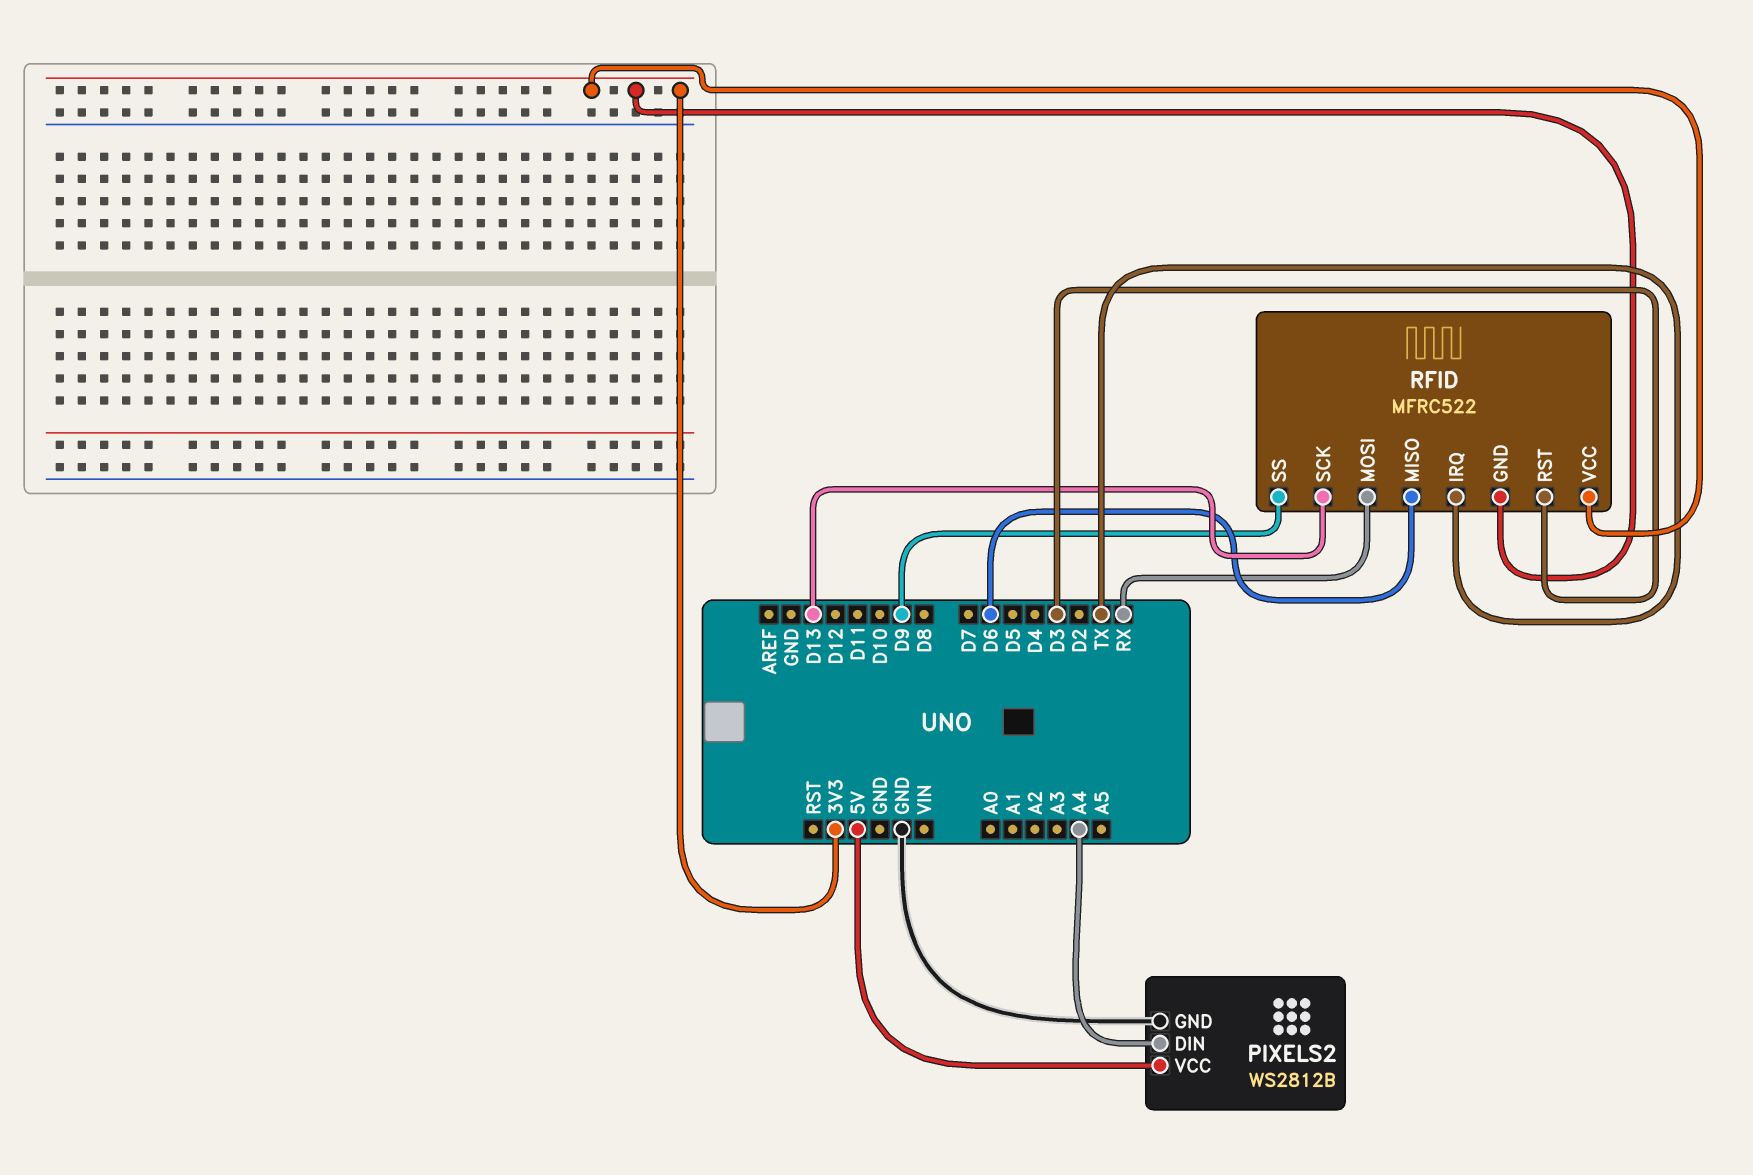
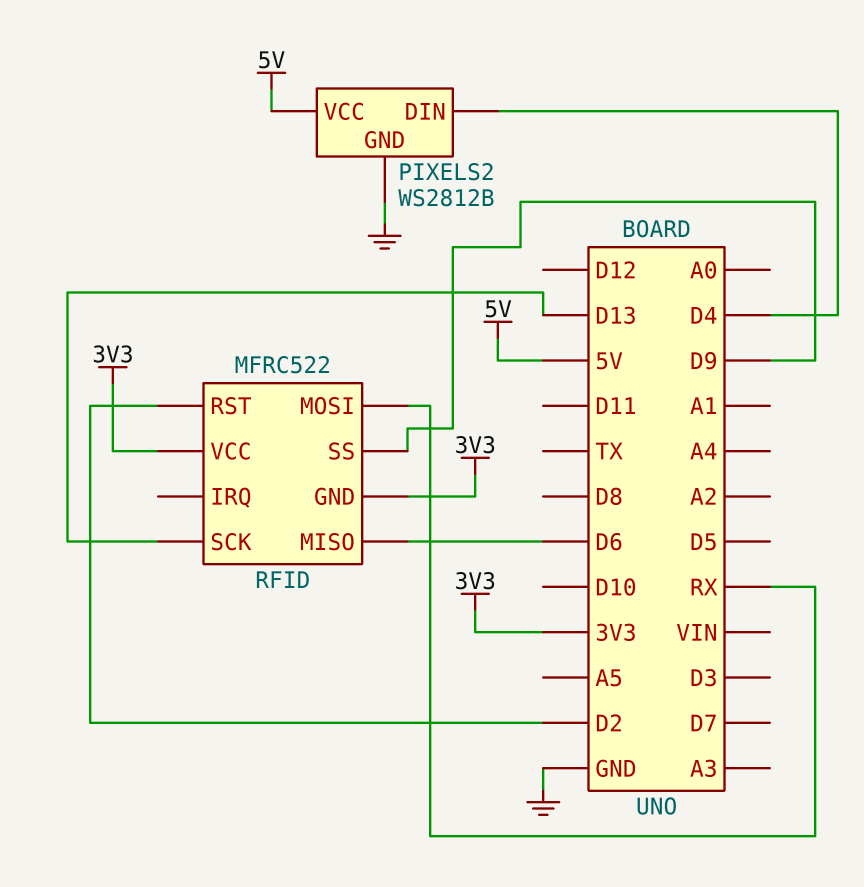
PIXELS2 pin DIN: A4 -> D4
RFID pin IRQ: TX -> none
RFID pin RST: D3 -> D2

